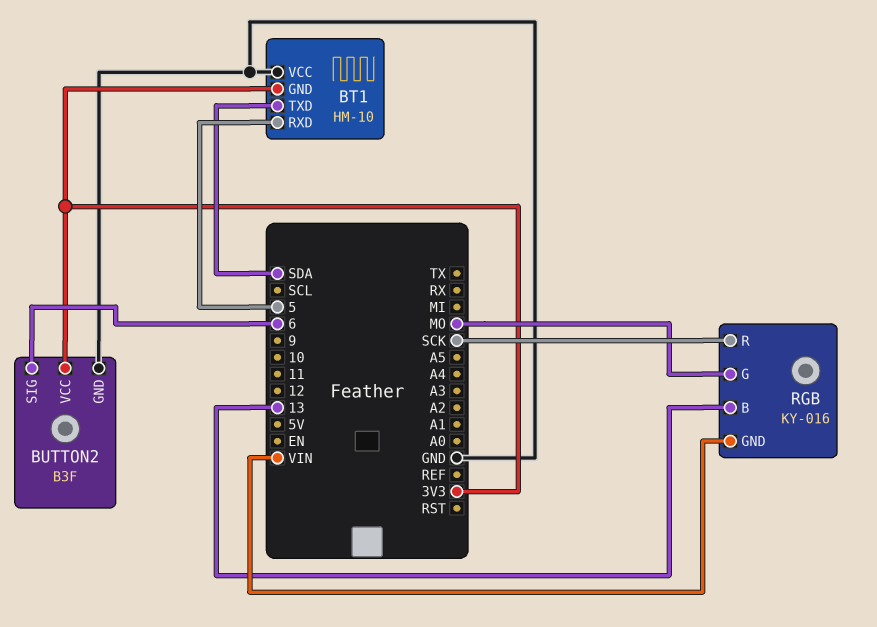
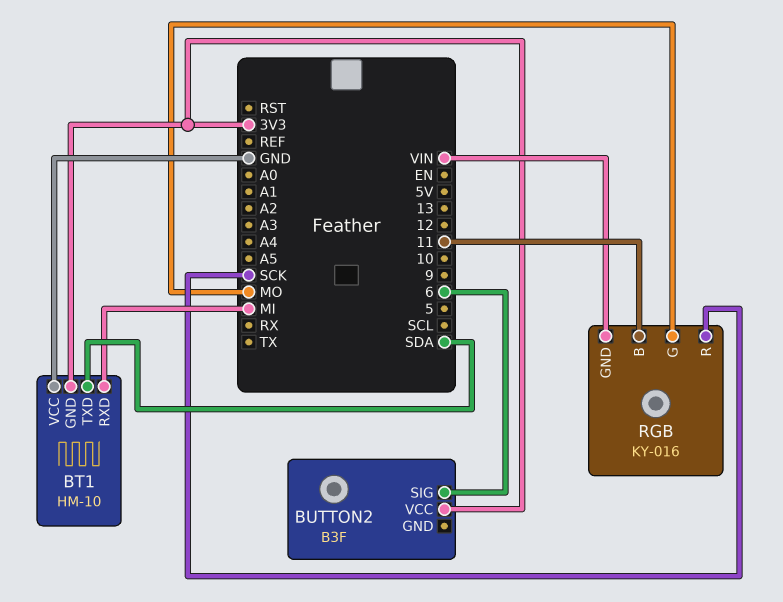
BT1 pin RXD: 5 -> MI
BUTTON2 pin GND: GND -> none
RGB pin B: 13 -> 11

